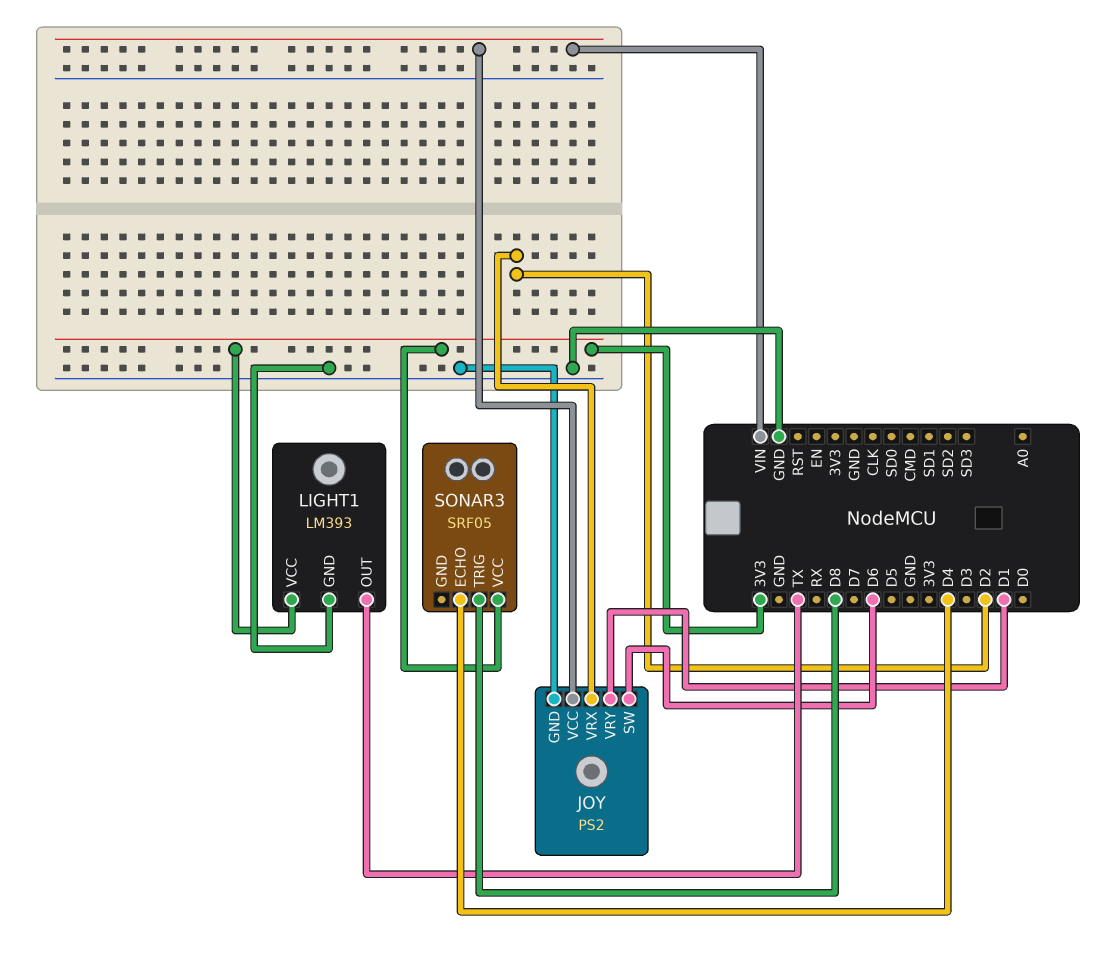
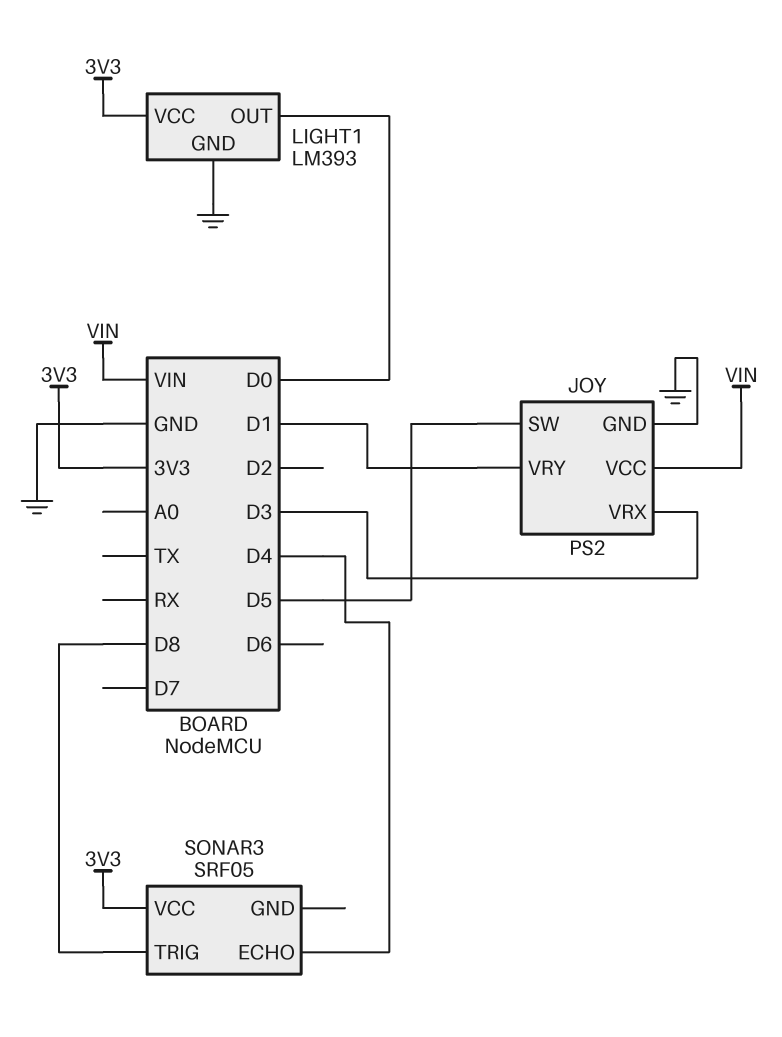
JOY pin SW: D6 -> D5
JOY pin VRX: D2 -> D3
LIGHT1 pin OUT: TX -> D0

